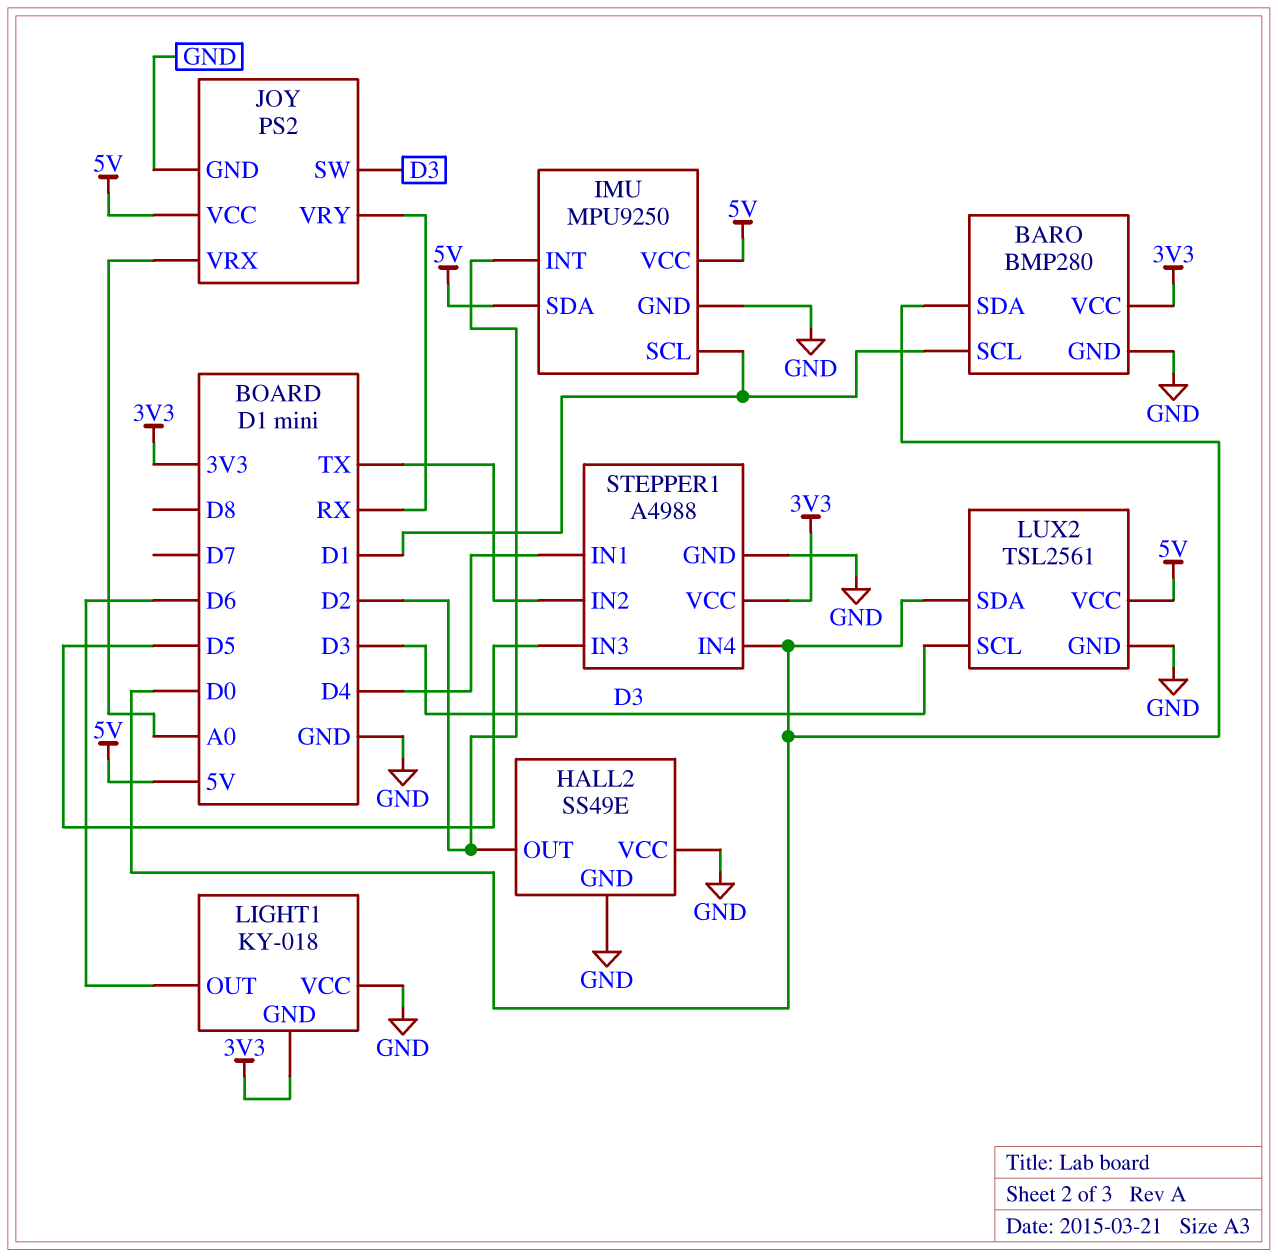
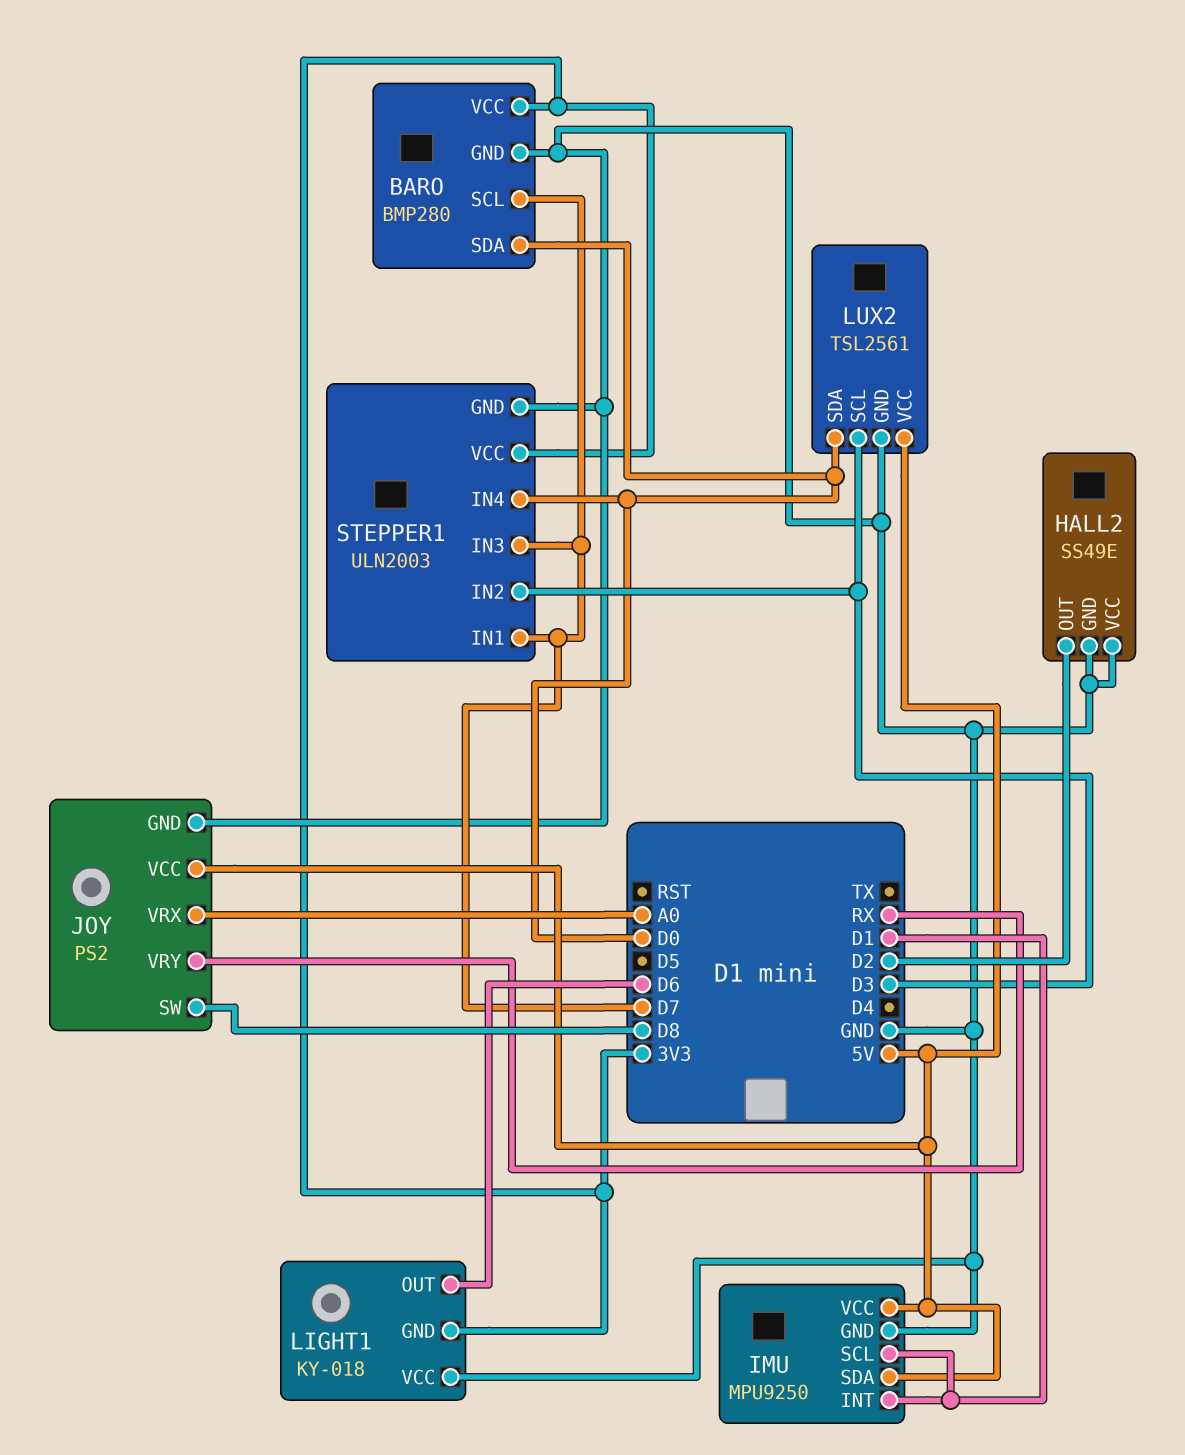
BARO pin SCL: D1 -> D7
IMU pin INT: D2 -> D1
JOY pin SW: D3 -> D8
STEPPER1: A4988 -> ULN2003
STEPPER1 pin IN1: D4 -> D7
STEPPER1 pin IN2: TX -> D3
STEPPER1 pin IN3: D5 -> D7

